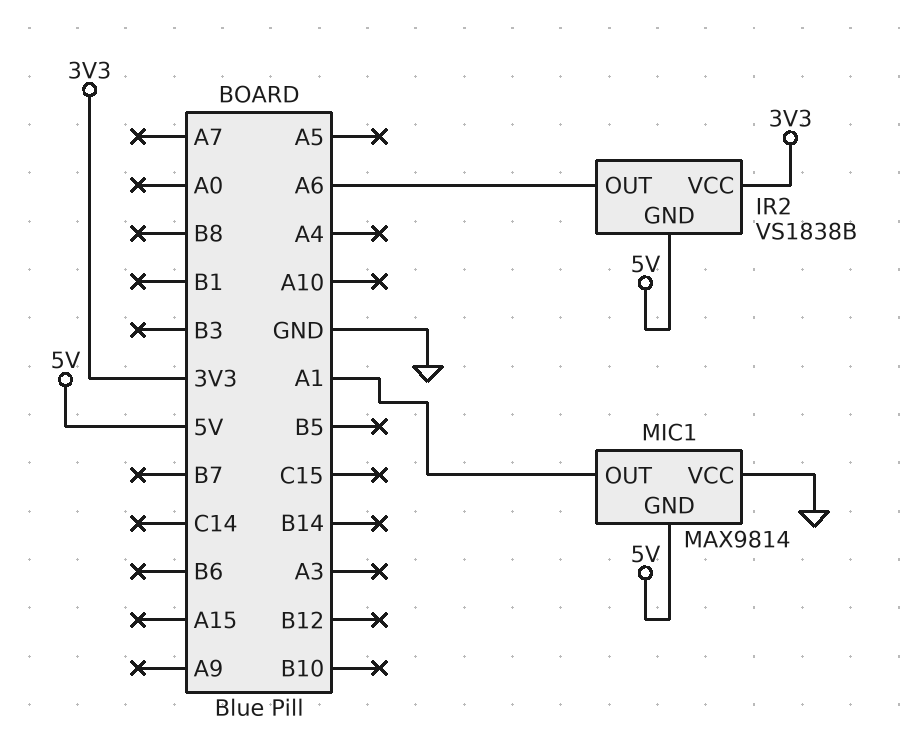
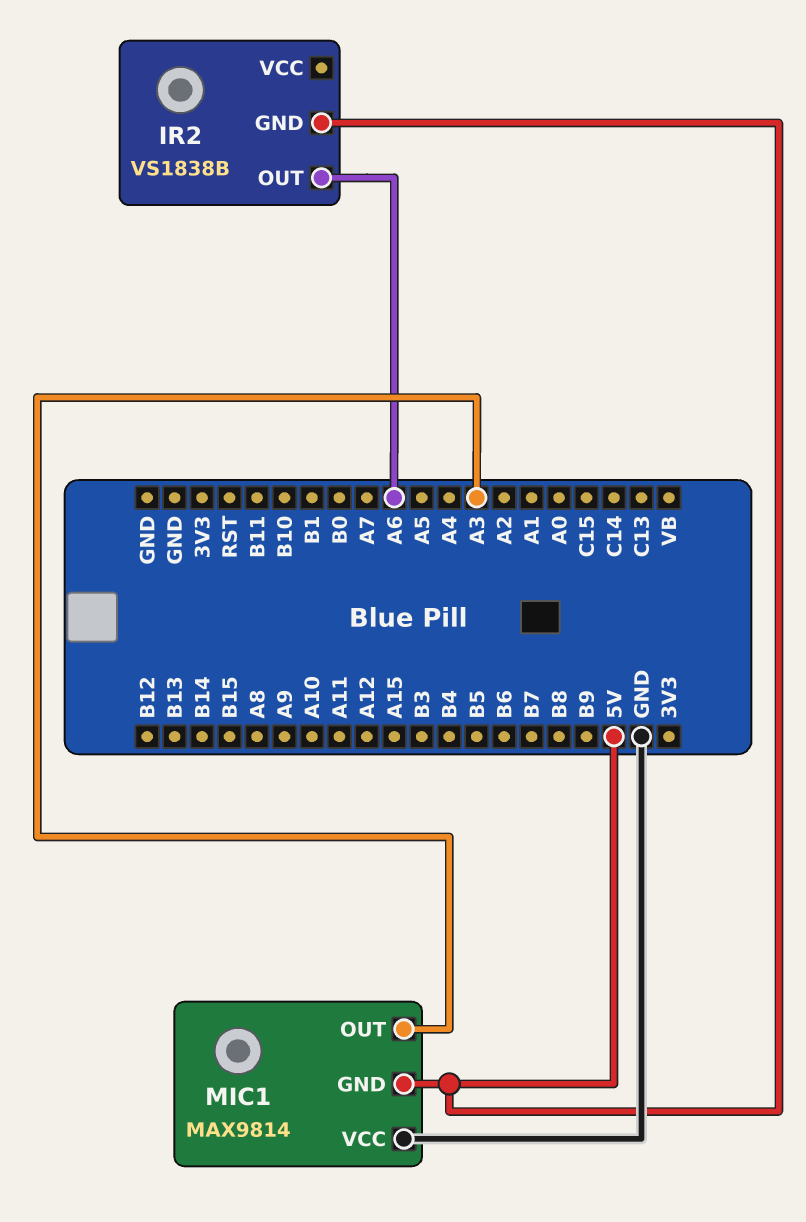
IR2 pin VCC: 3V3 -> none
MIC1 pin OUT: A1 -> A3

